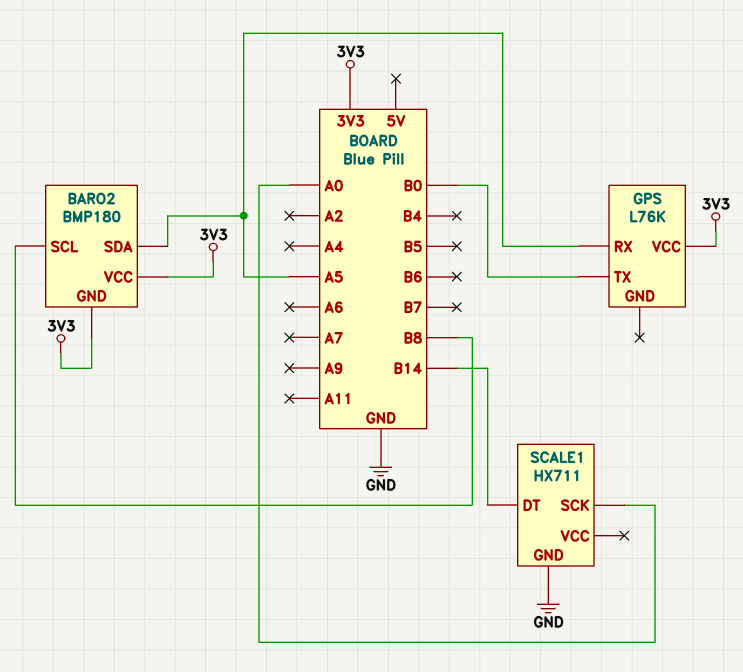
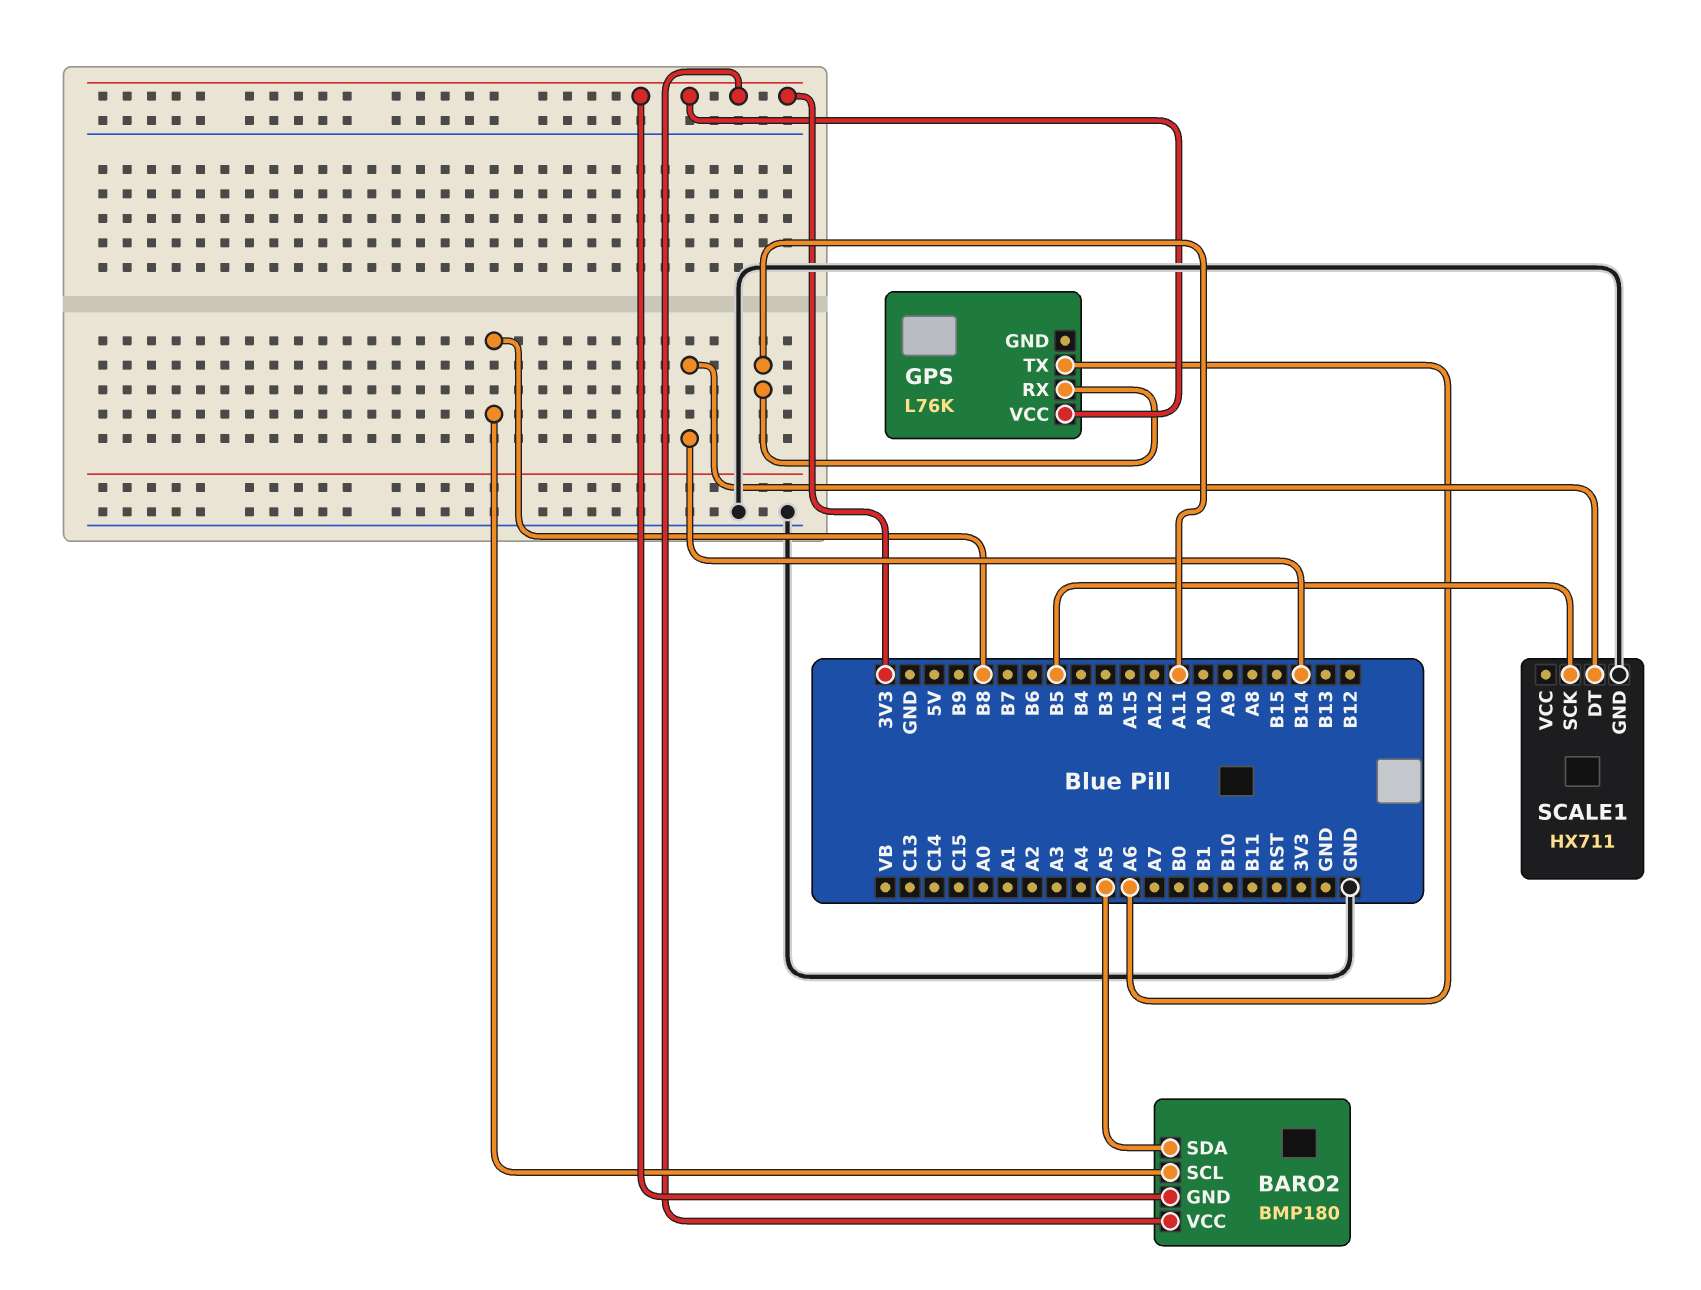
GPS pin RX: A5 -> A11
GPS pin TX: B0 -> A6
SCALE1 pin SCK: A0 -> B5

